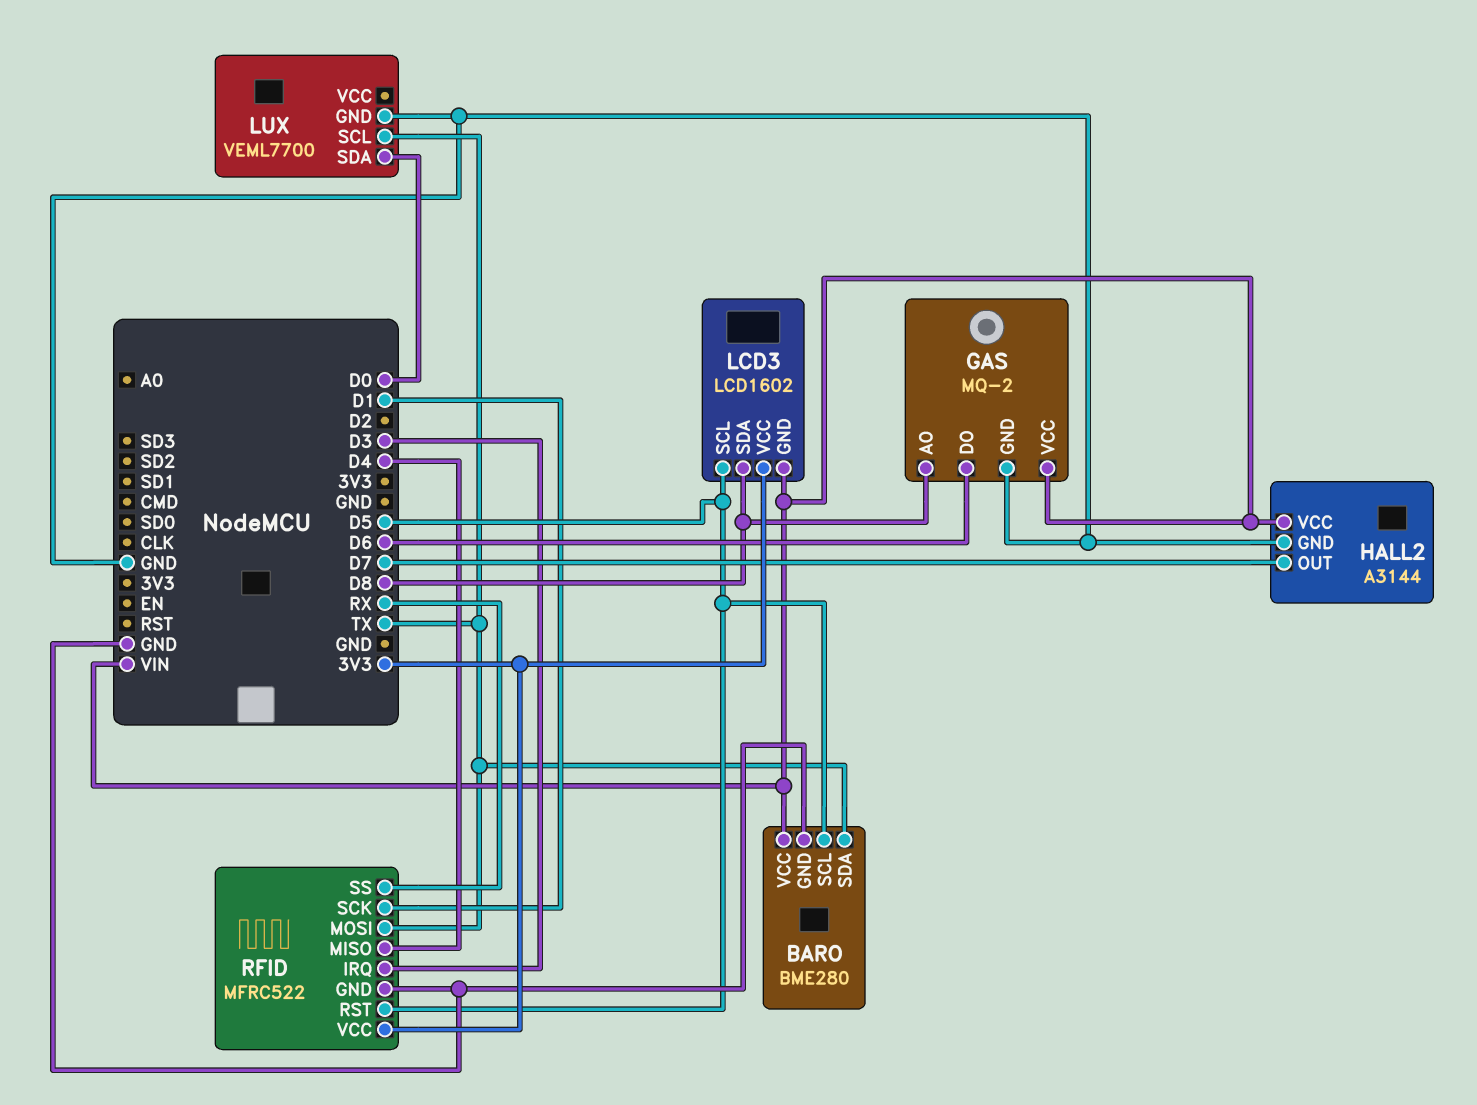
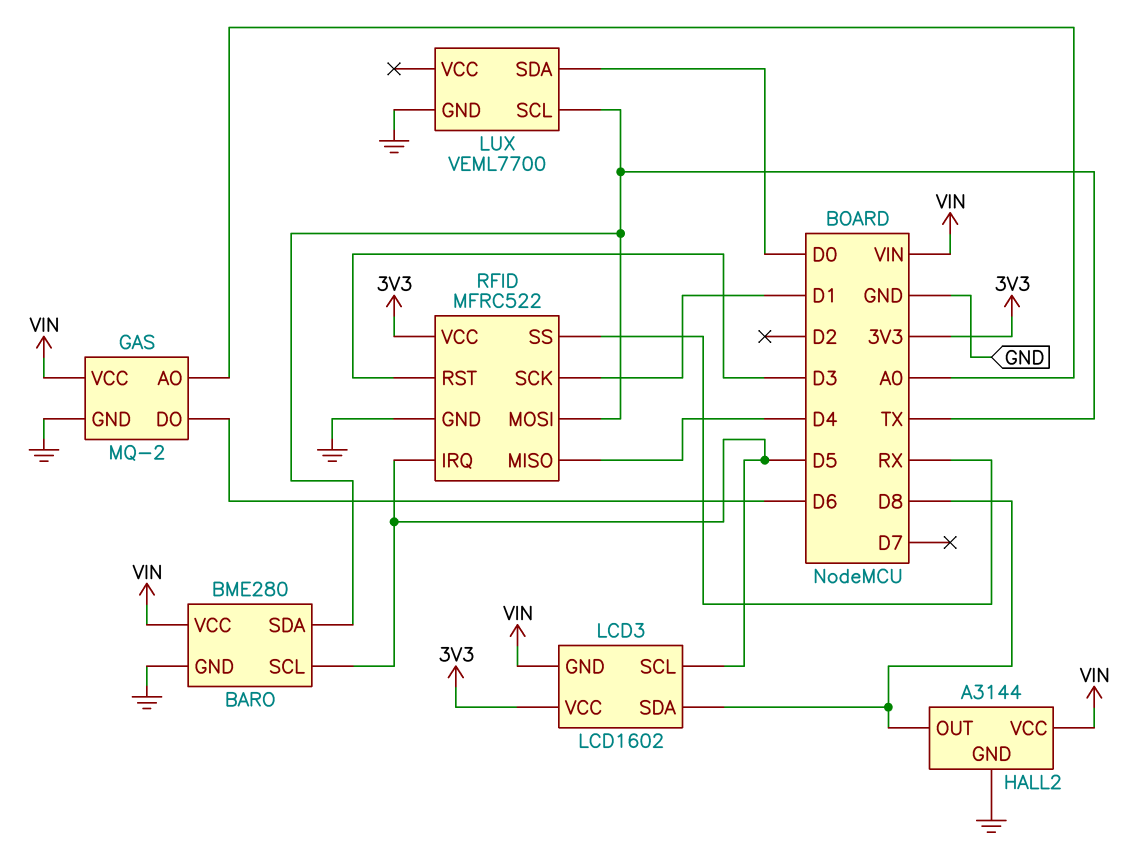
GAS pin AO: D8 -> A0
HALL2 pin OUT: D7 -> D8
RFID pin IRQ: D3 -> D5
RFID pin RST: D5 -> D3

